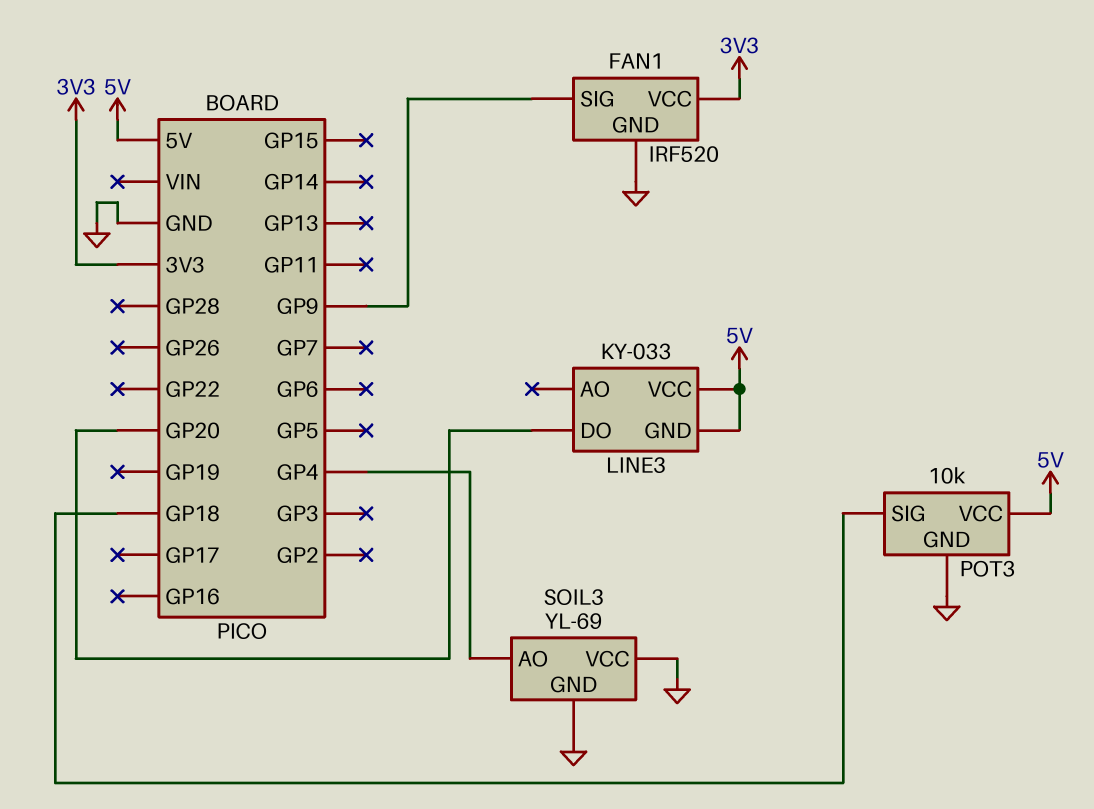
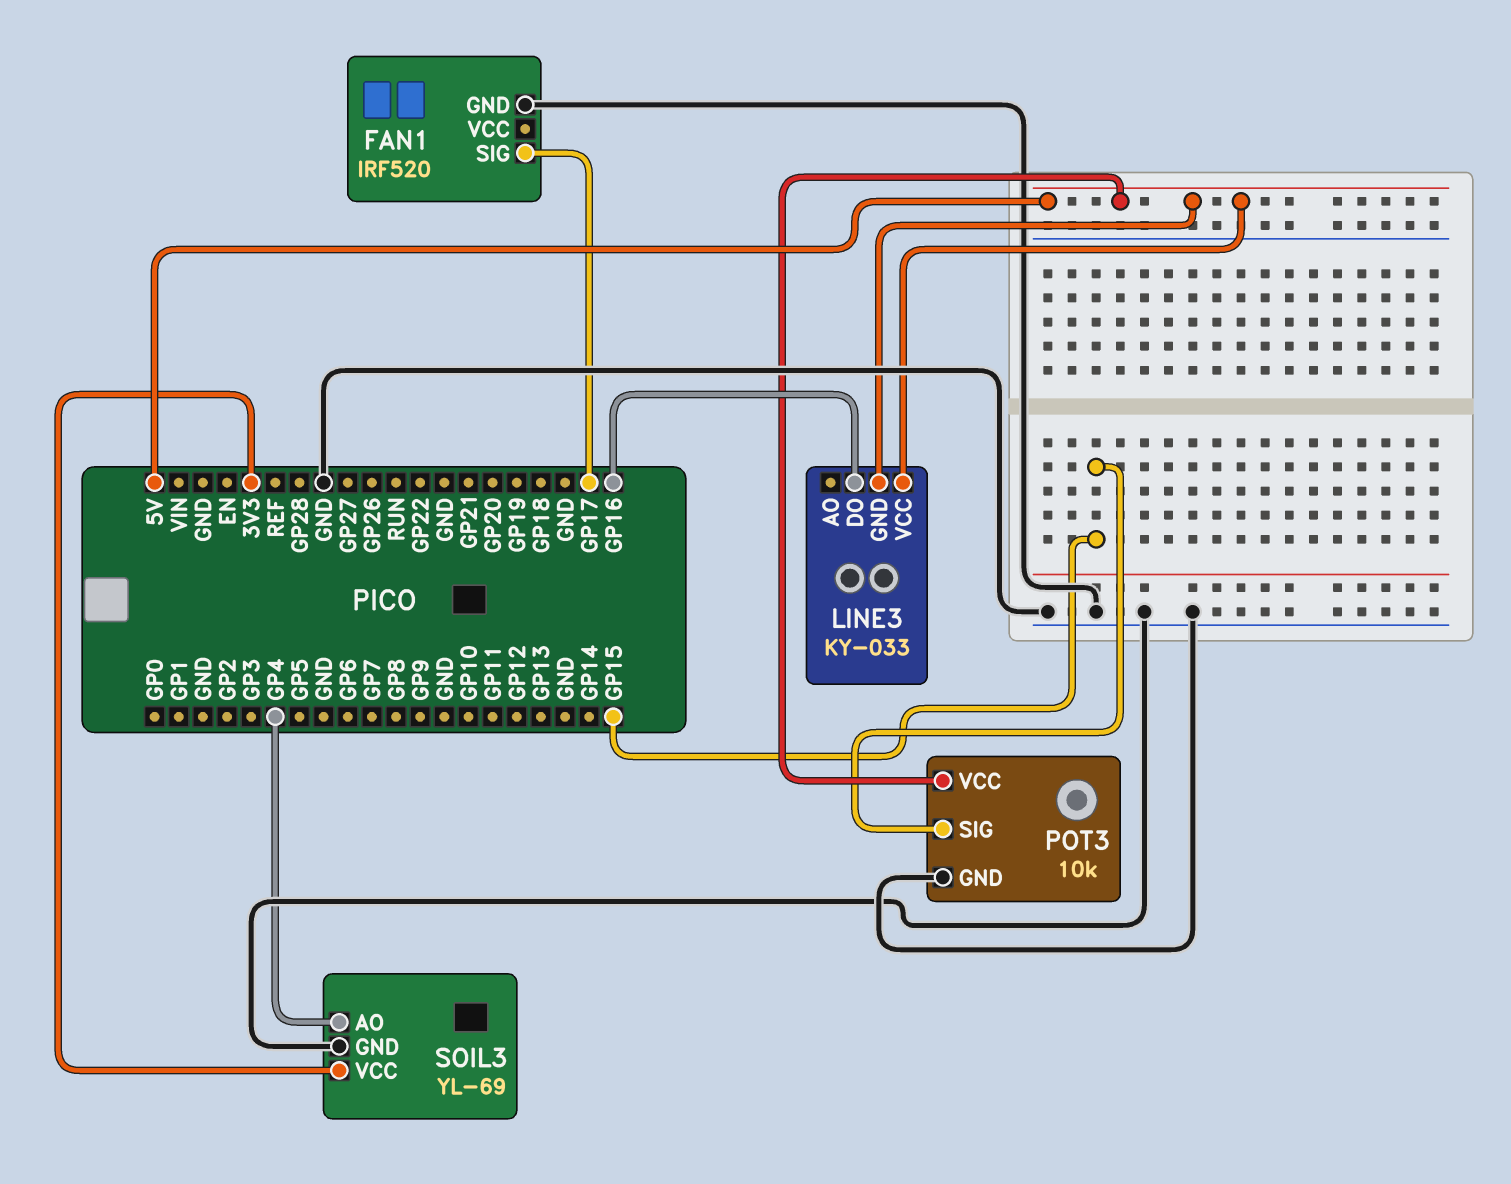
FAN1 pin SIG: GP9 -> GP17
FAN1 pin VCC: 3V3 -> none
LINE3 pin DO: GP20 -> GP16
POT3 pin SIG: GP18 -> GP15
SOIL3 pin VCC: GND -> 3V3

